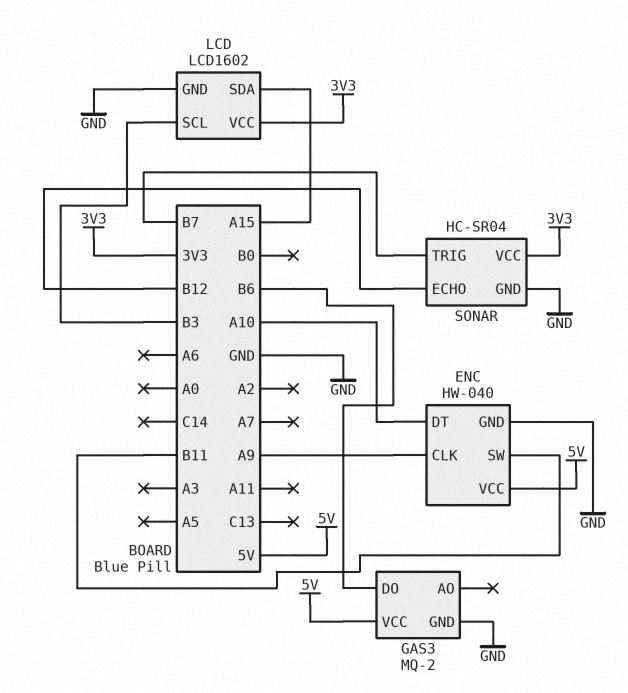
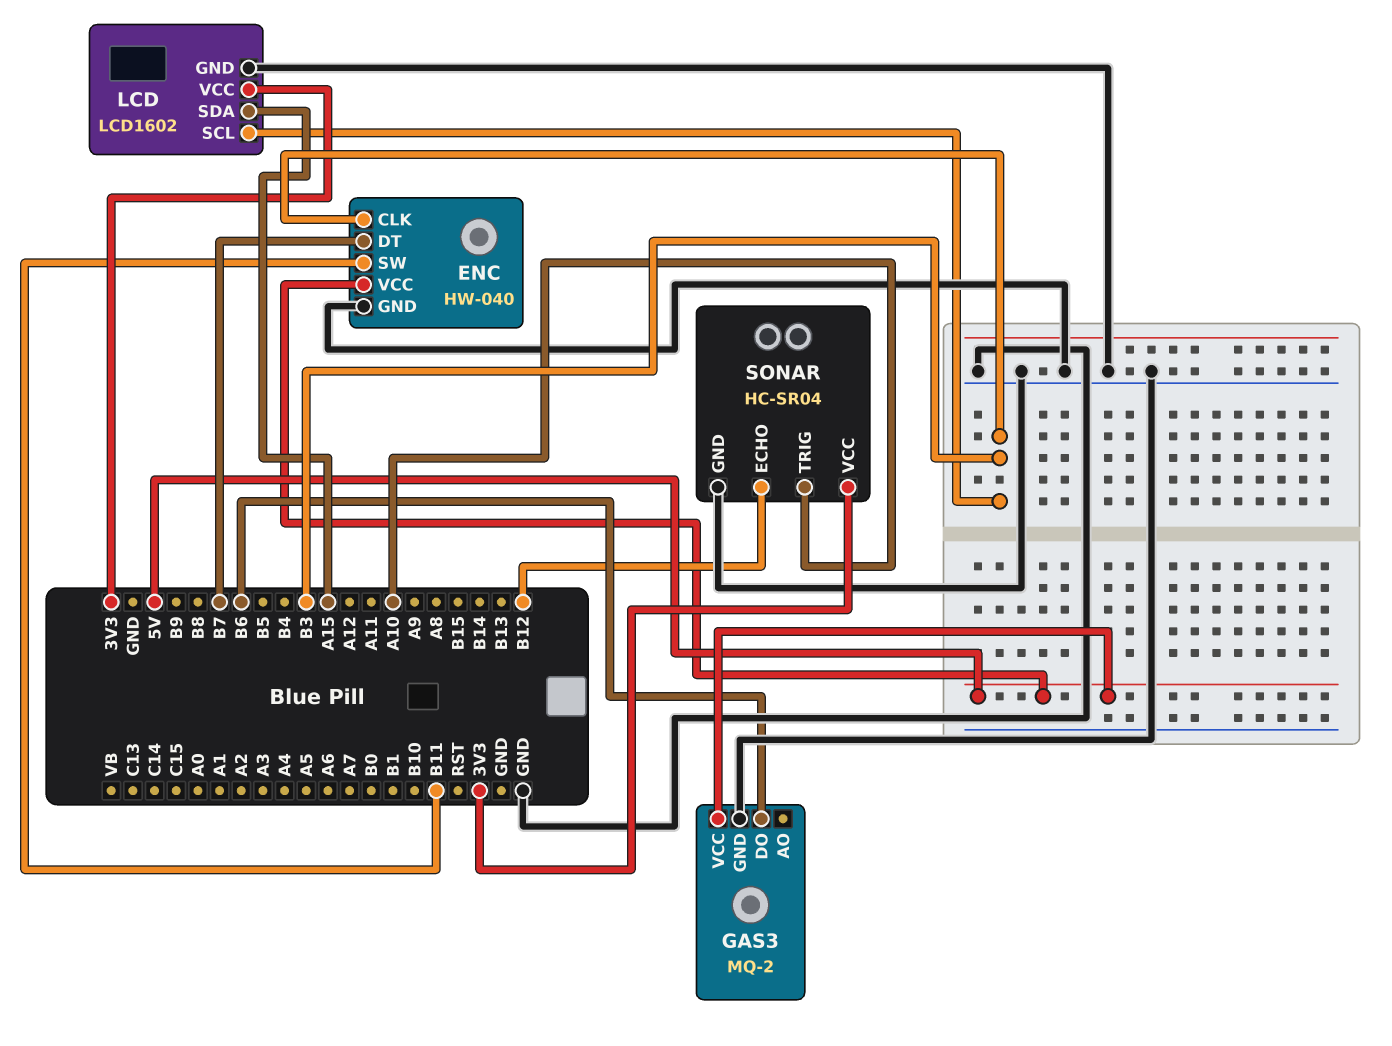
ENC pin CLK: A9 -> B3
ENC pin DT: A10 -> B7
SONAR pin TRIG: B7 -> A10

